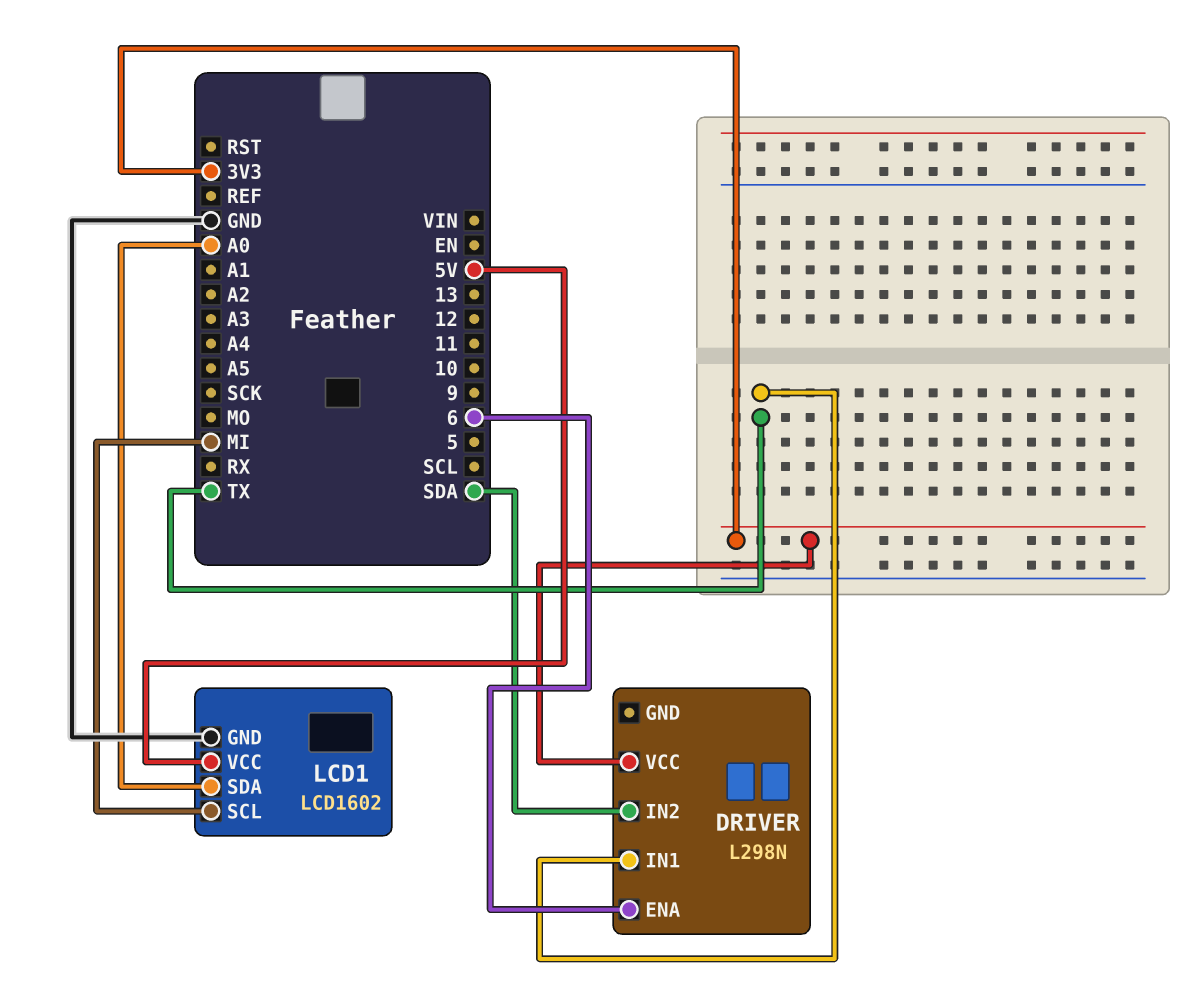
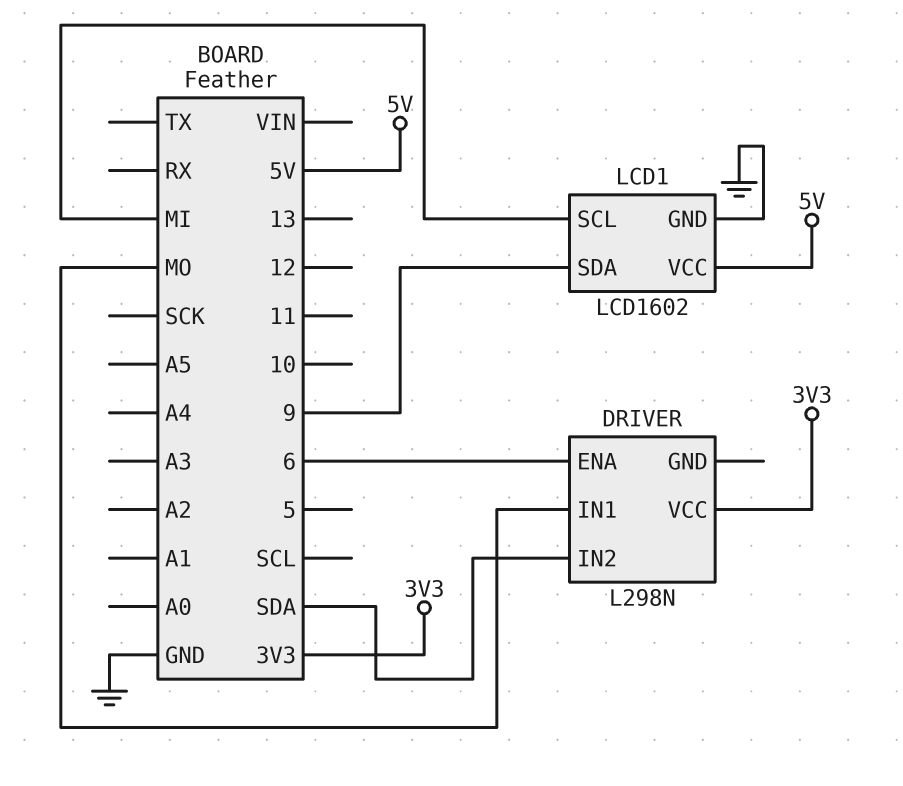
DRIVER pin IN1: TX -> MO
LCD1 pin SDA: A0 -> 9

